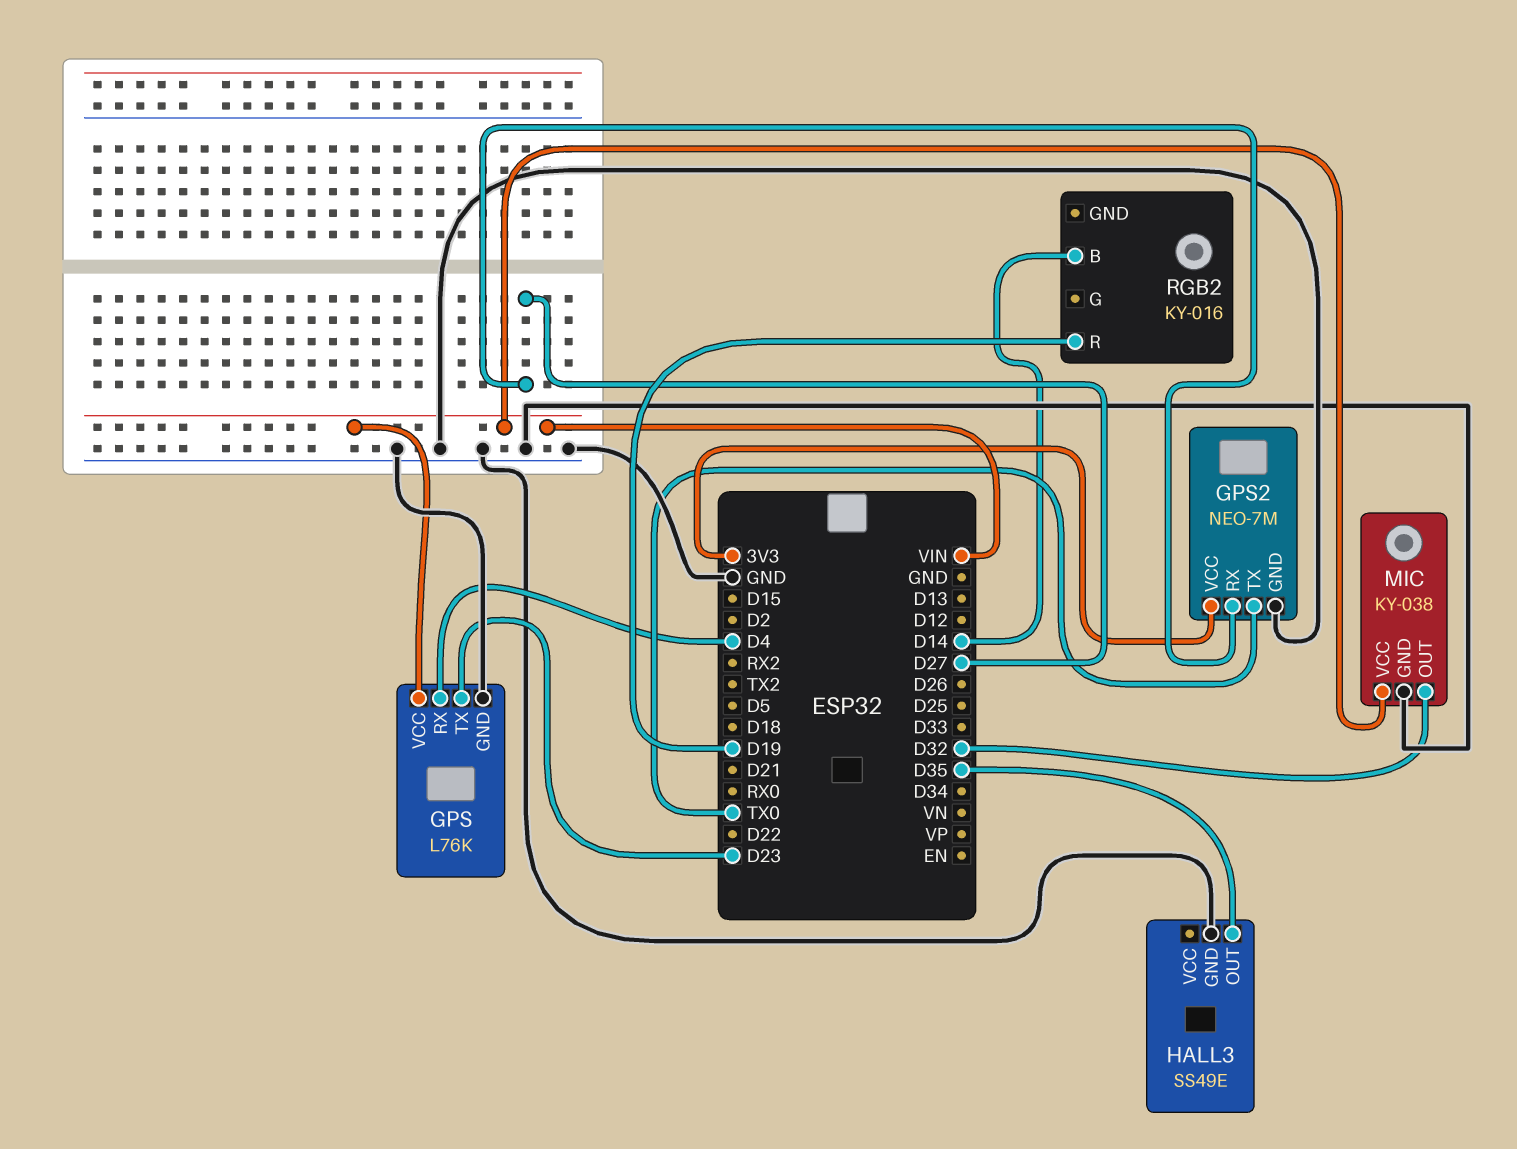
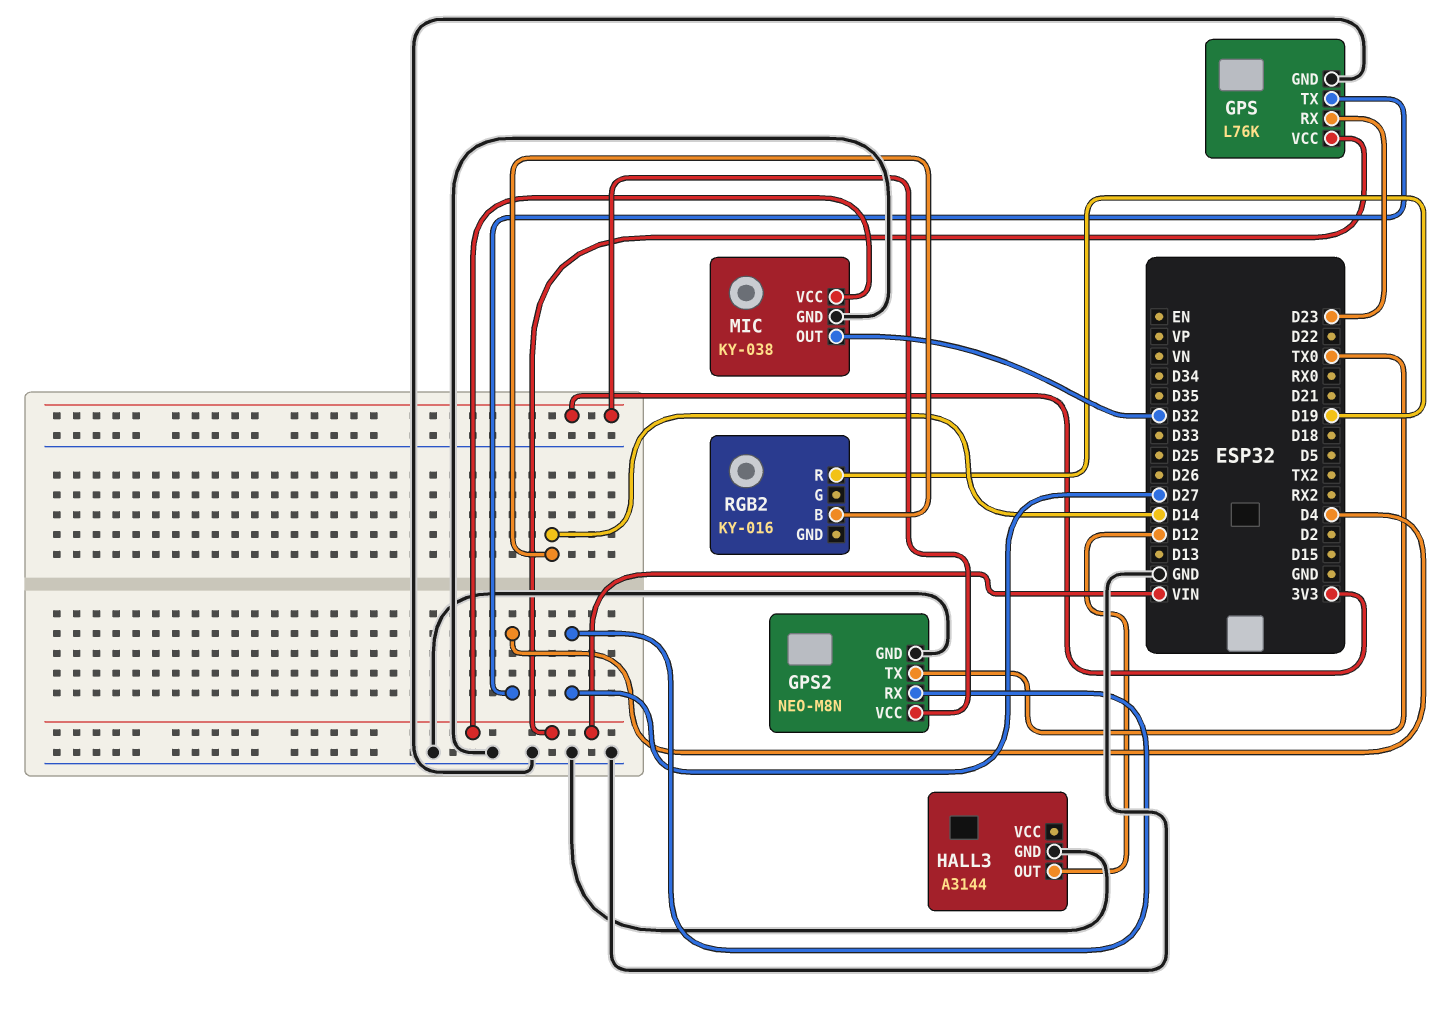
GPS pin RX: D4 -> D23
GPS pin TX: D23 -> D4
GPS2: NEO-7M -> NEO-M8N
HALL3: SS49E -> A3144
HALL3 pin OUT: D35 -> D12

